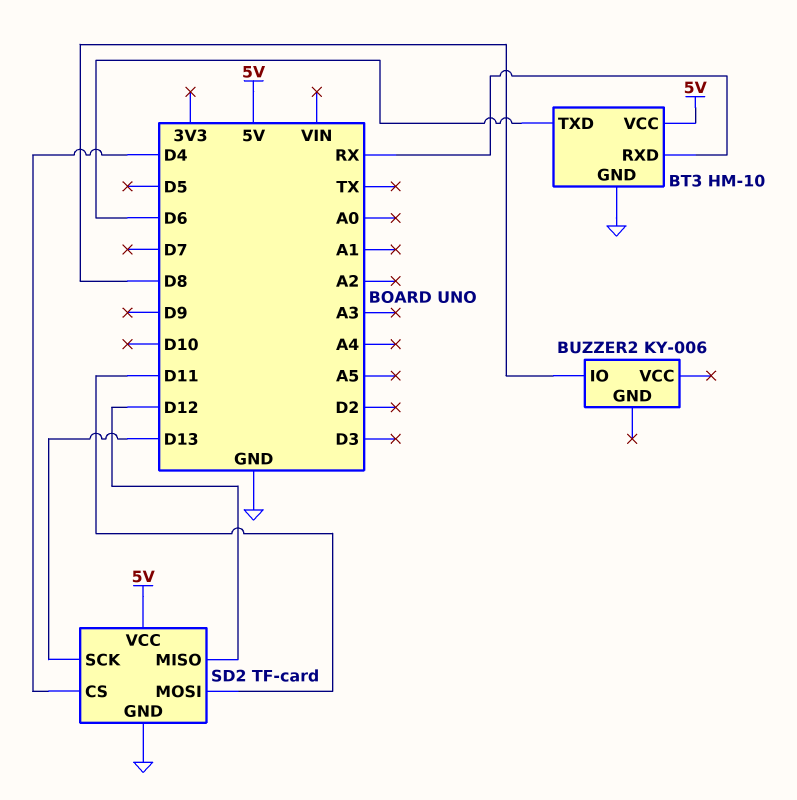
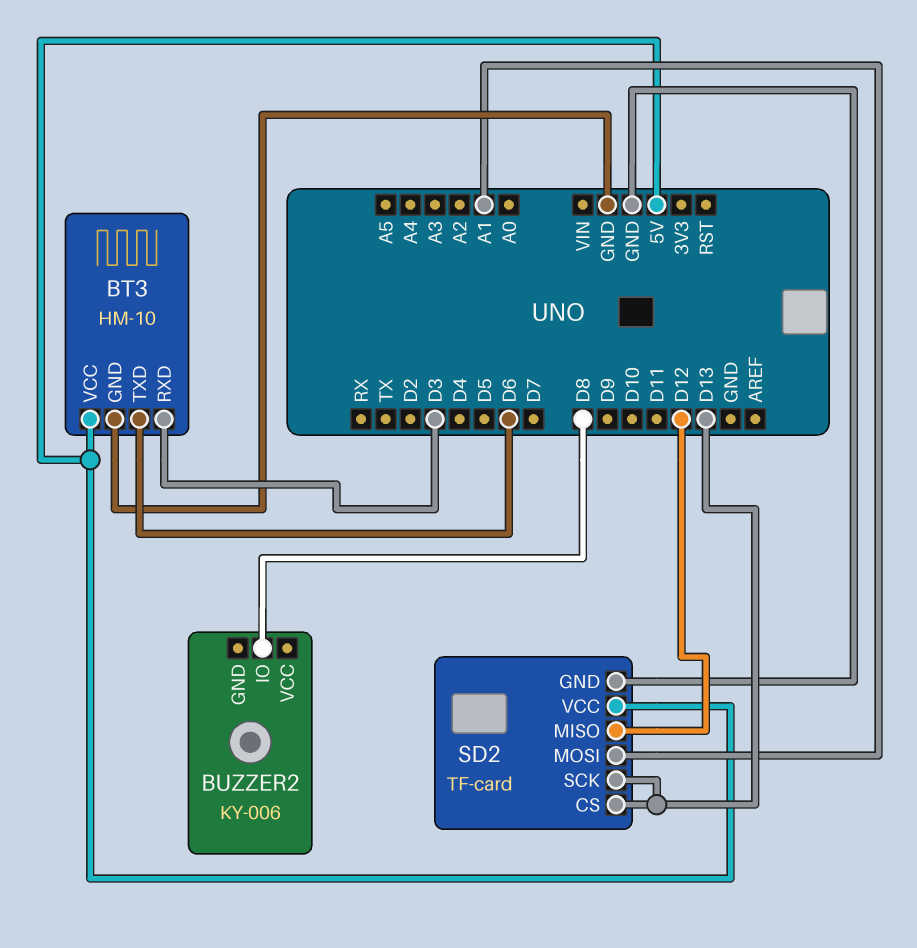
BT3 pin RXD: RX -> D3
SD2 pin CS: D4 -> D13
SD2 pin MOSI: D11 -> A1

